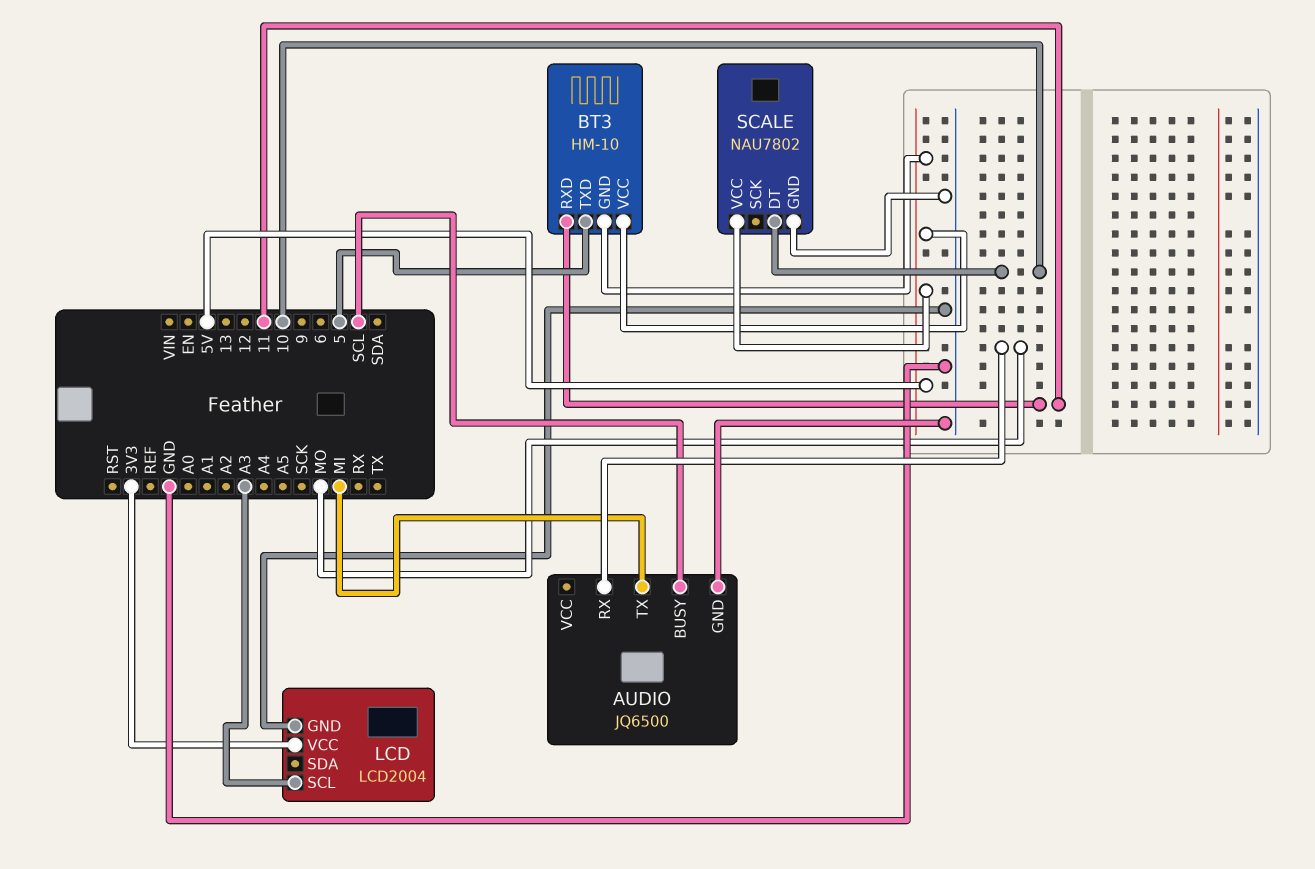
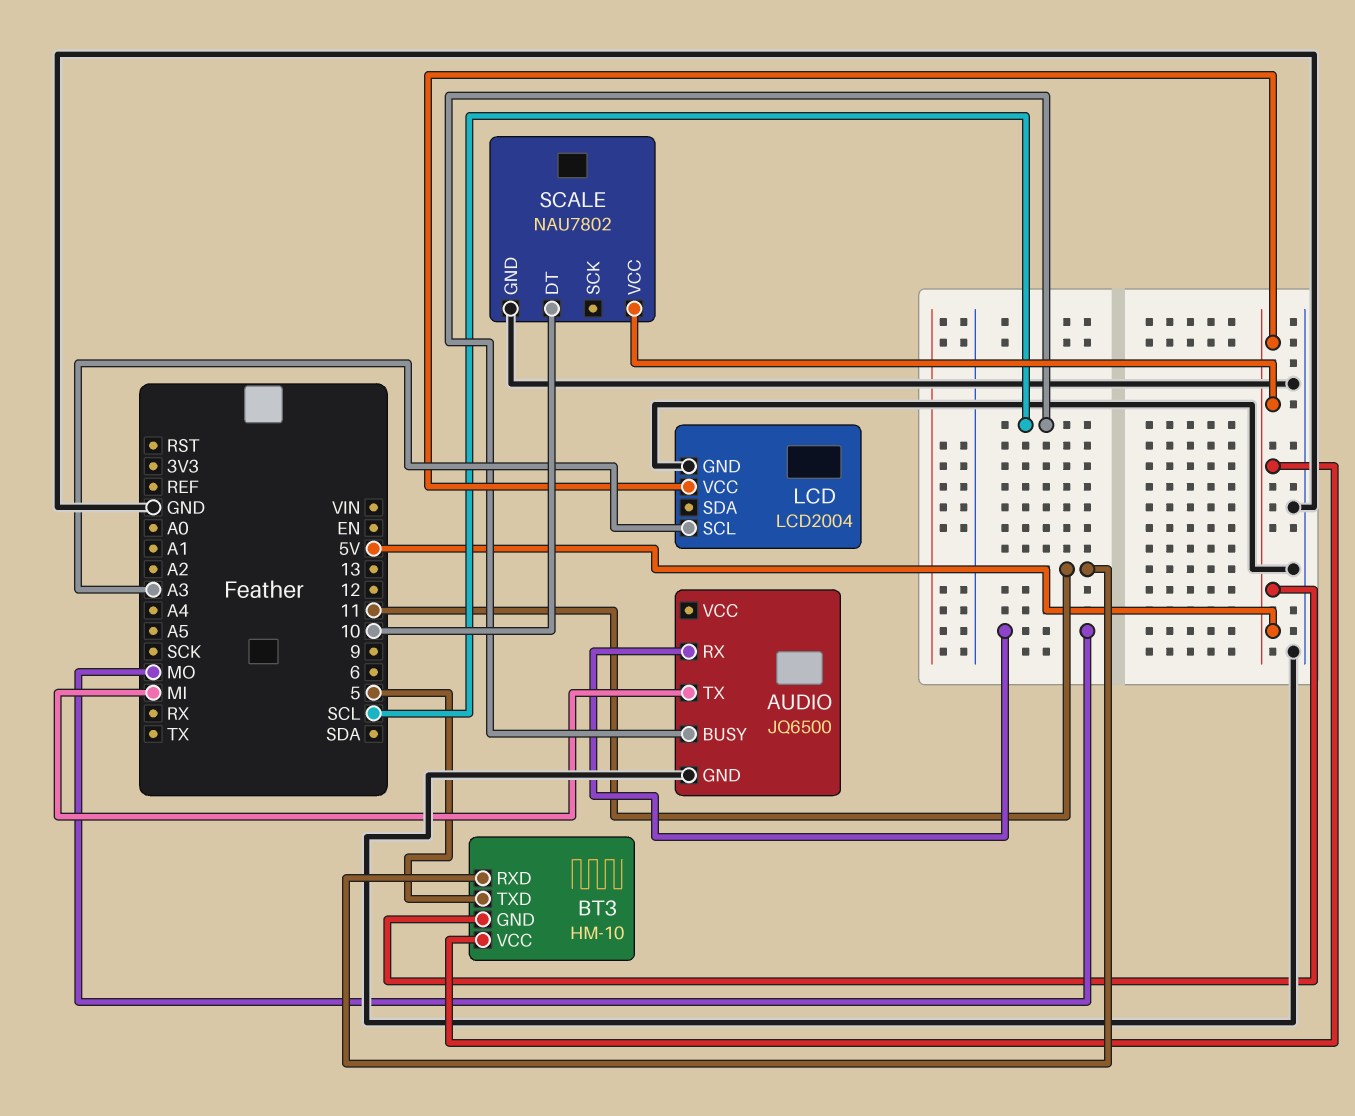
LCD pin VCC: 3V3 -> 5V

